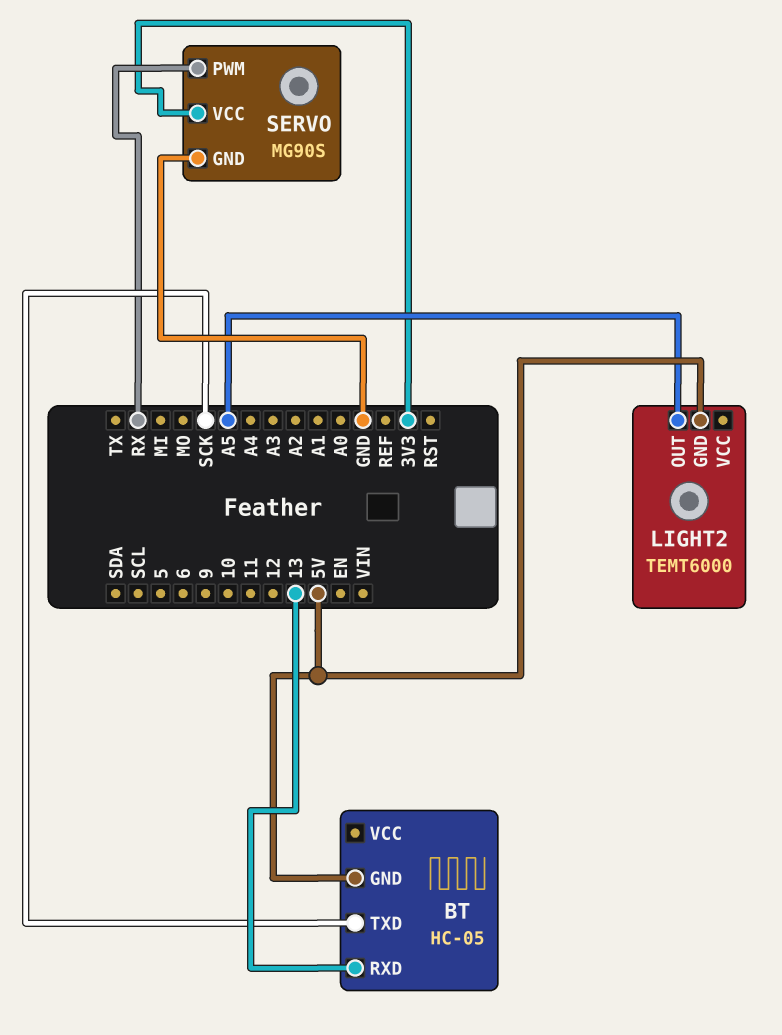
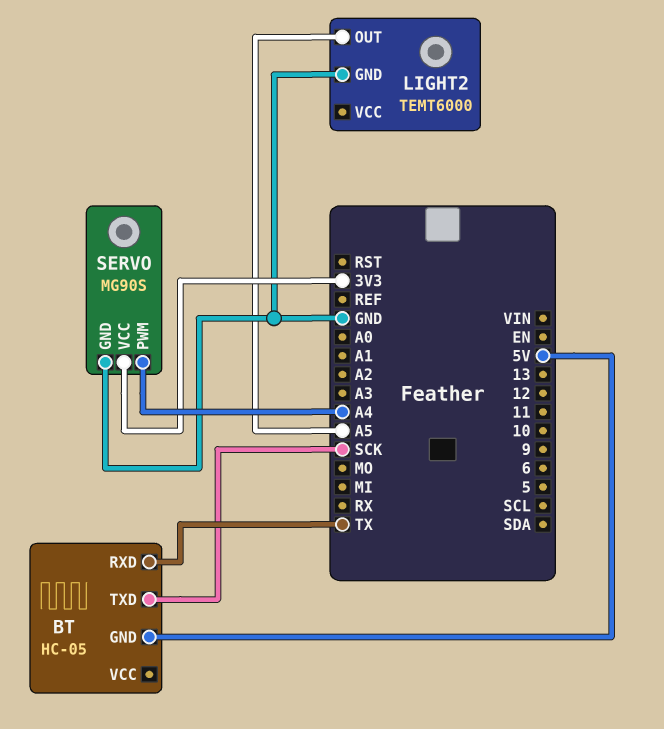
BT pin RXD: 13 -> TX
LIGHT2 pin GND: 5V -> GND
SERVO pin PWM: RX -> A4

